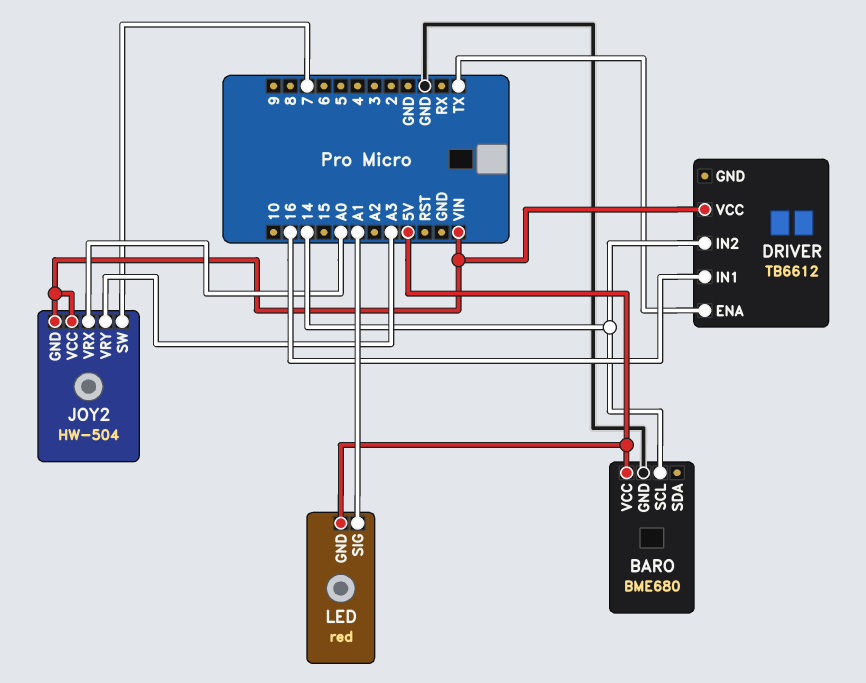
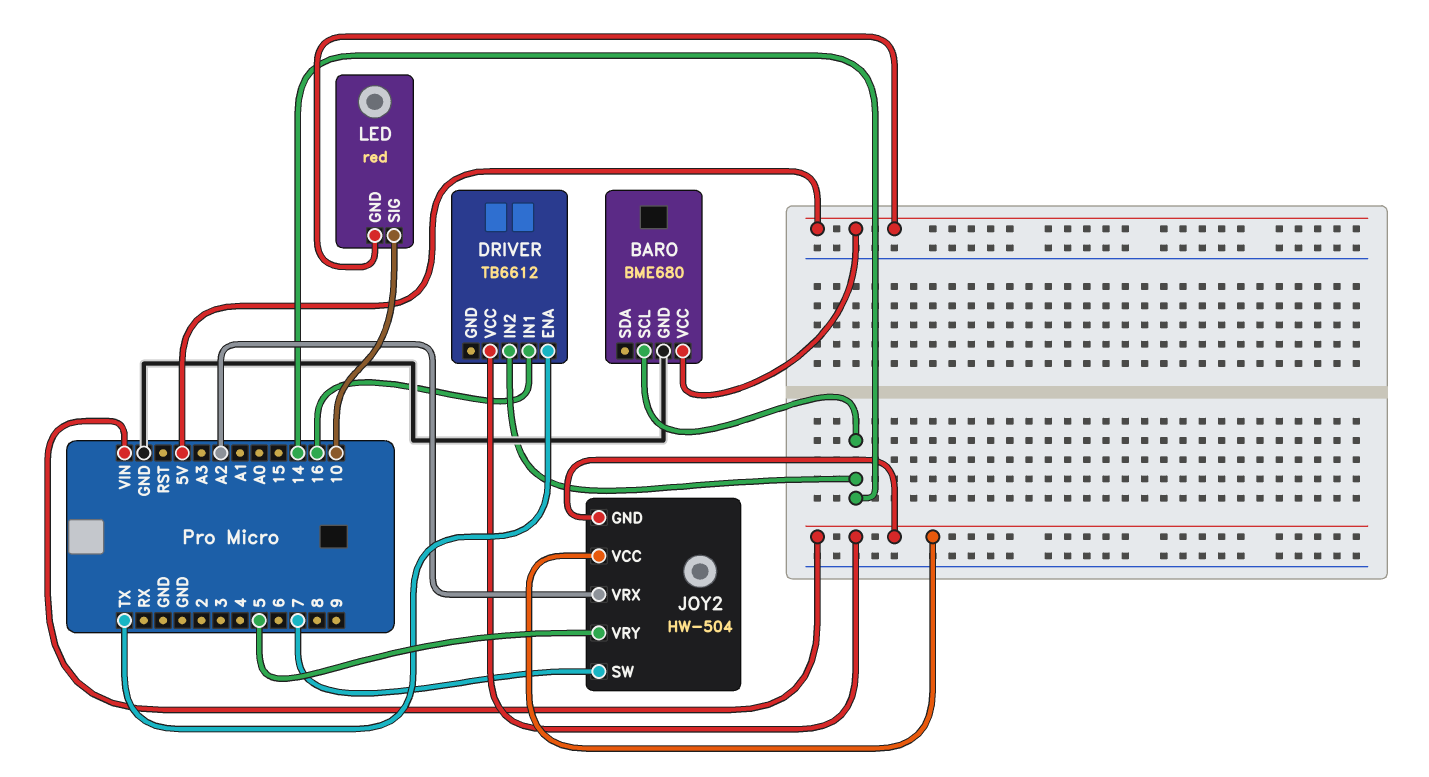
JOY2 pin VRX: A0 -> A2
JOY2 pin VRY: A3 -> 5
LED pin SIG: A1 -> 10

